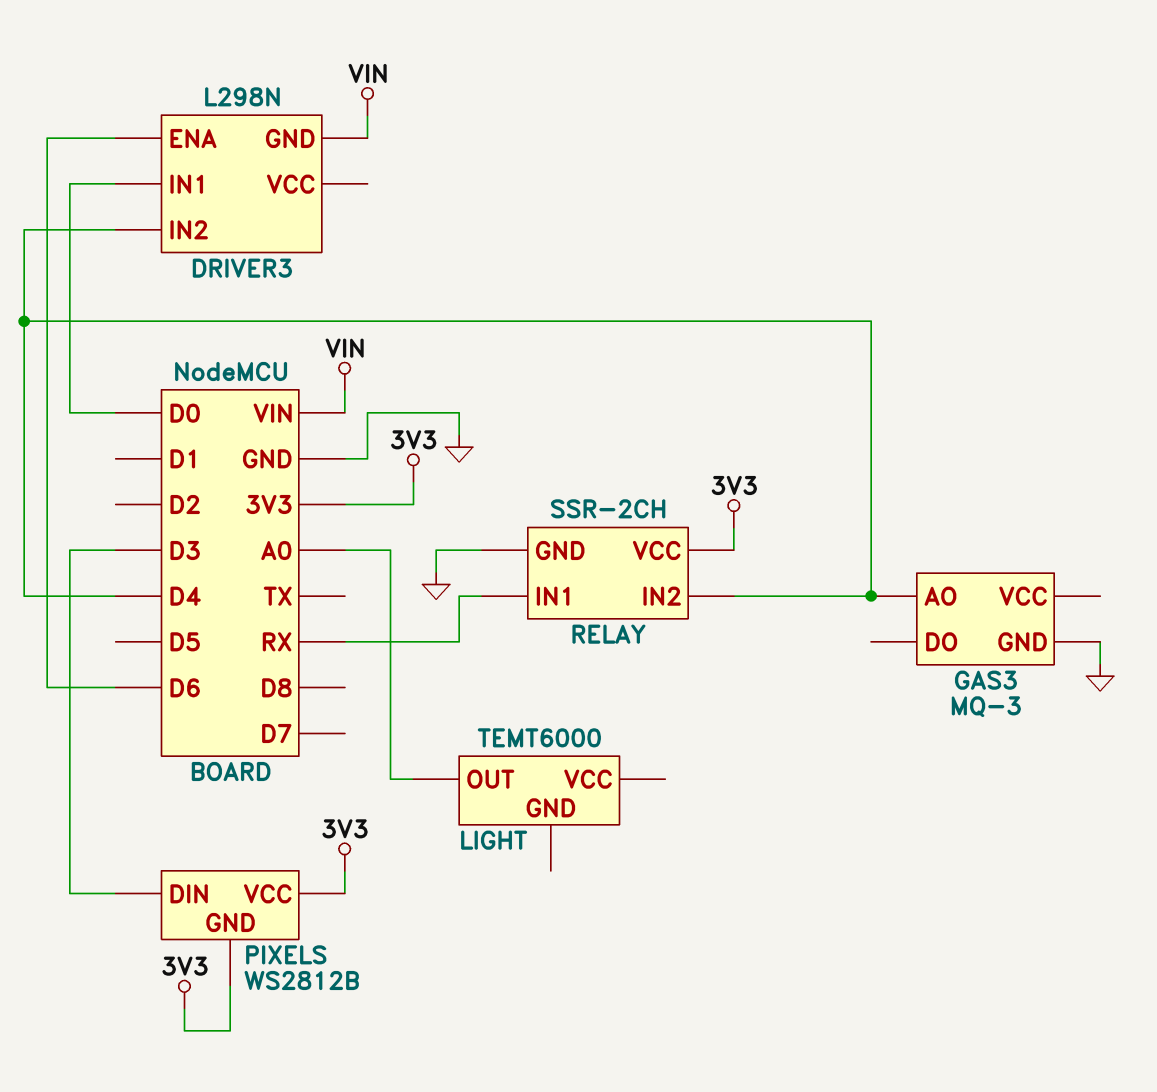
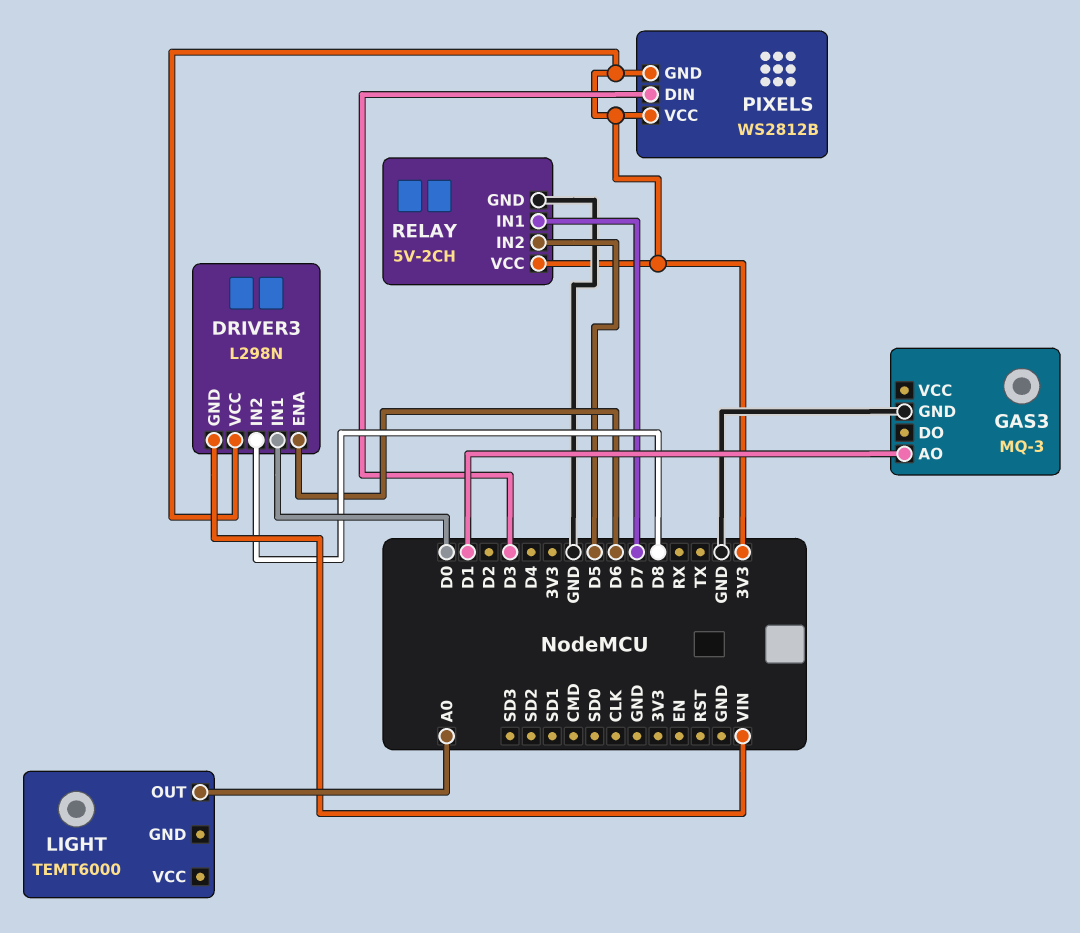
DRIVER3 pin IN2: D4 -> D8
DRIVER3 pin VCC: none -> 3V3
GAS3 pin AO: D4 -> D1
RELAY: SSR-2CH -> 5V-2CH
RELAY pin IN1: RX -> D7
RELAY pin IN2: D4 -> D5

